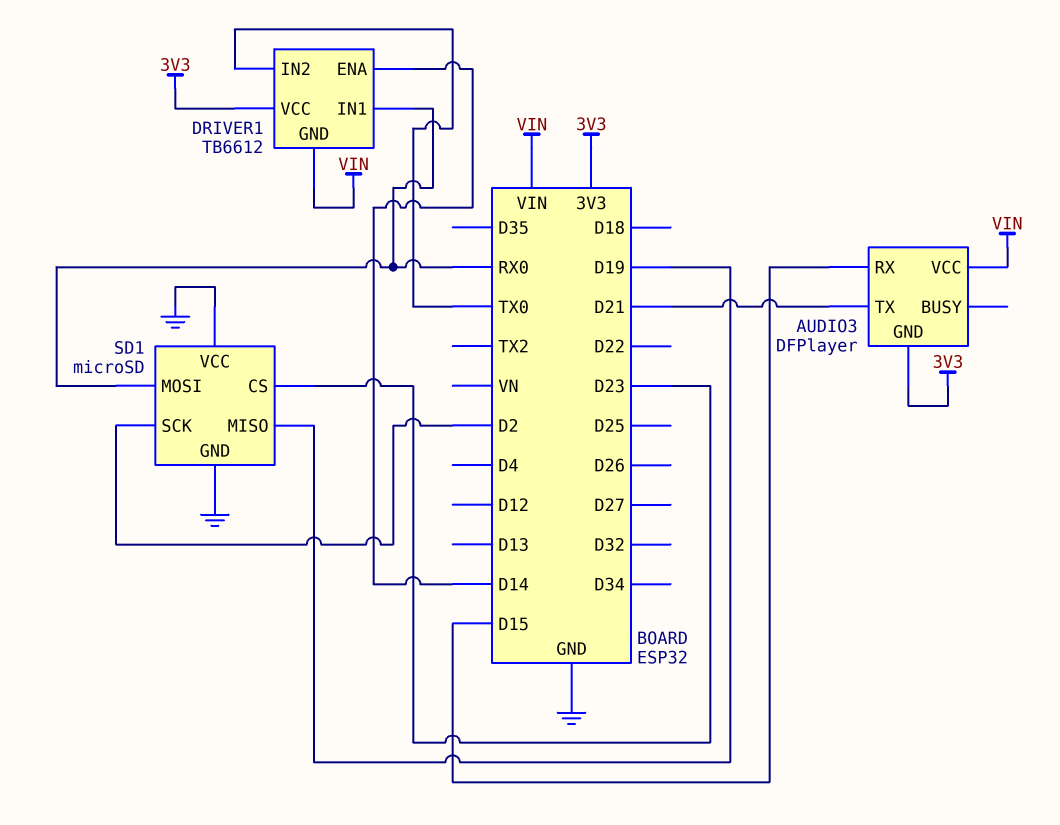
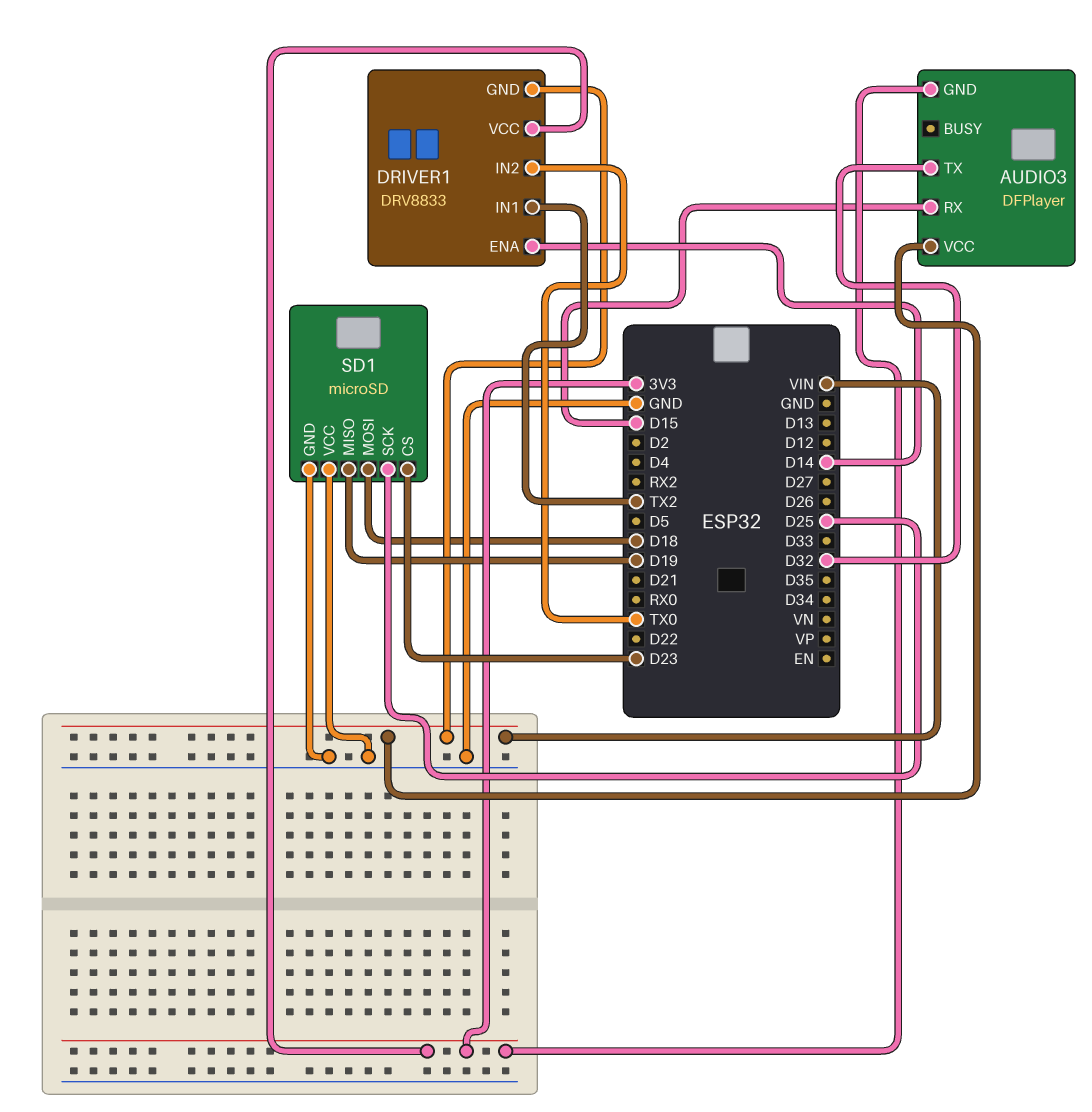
AUDIO3 pin TX: D21 -> D32
DRIVER1: TB6612 -> DRV8833
DRIVER1 pin IN1: RX0 -> TX2
SD1 pin MOSI: RX0 -> D18
SD1 pin SCK: D2 -> D25

